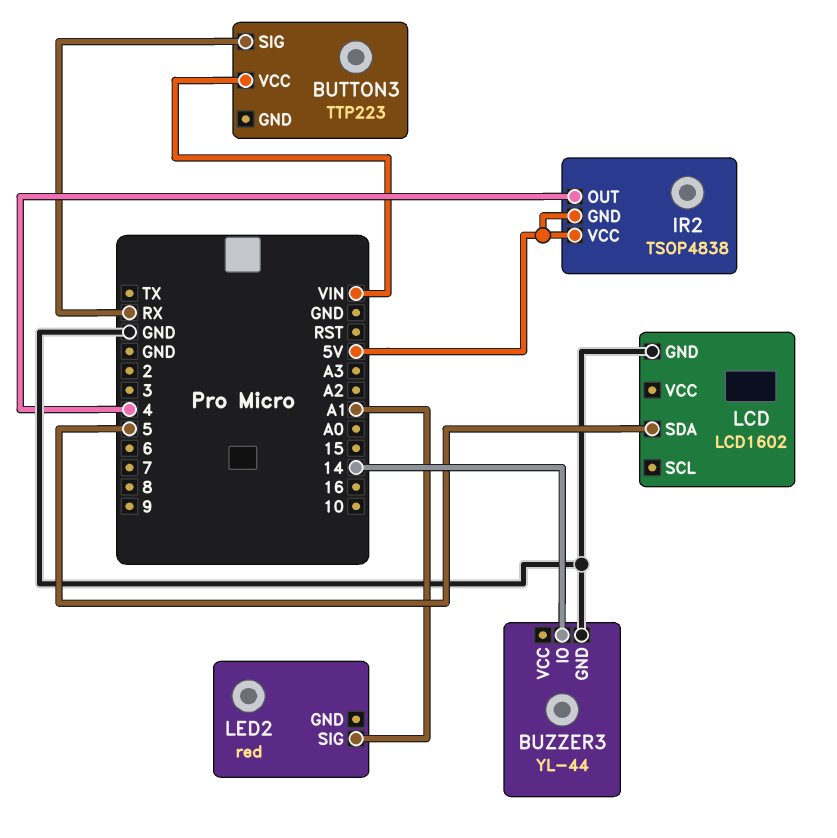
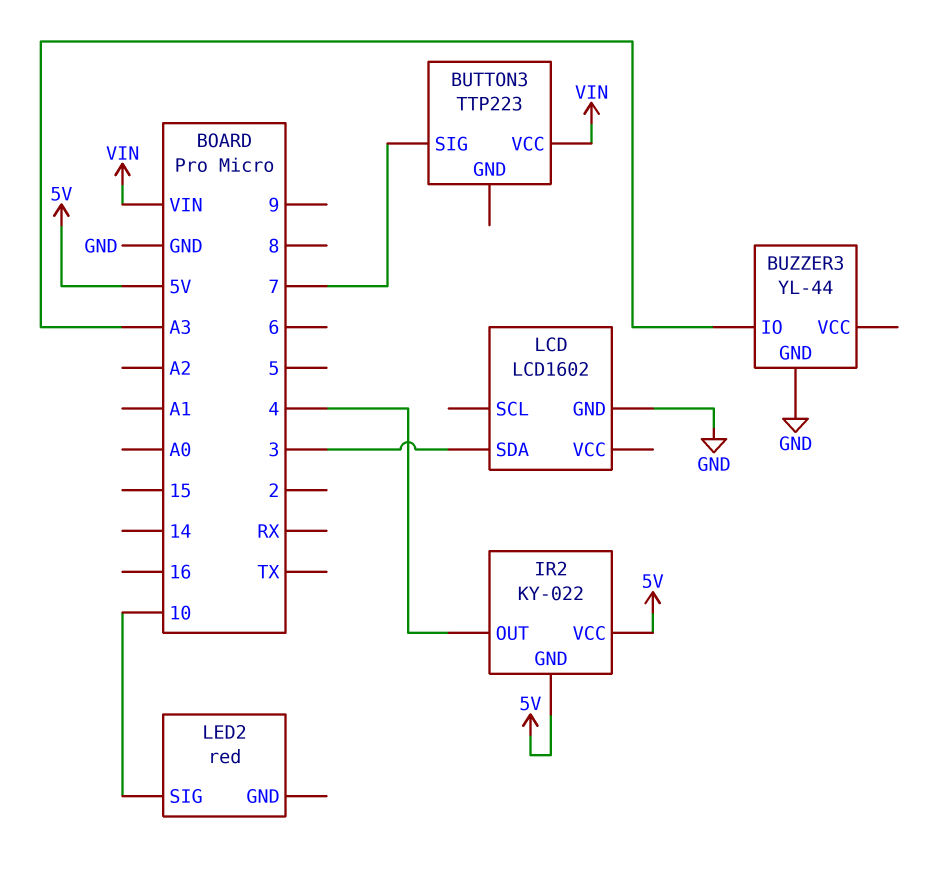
BUTTON3 pin SIG: RX -> 7
BUZZER3 pin IO: 14 -> A3
IR2: TSOP4838 -> KY-022
LCD pin SDA: 5 -> 3
LED2 pin SIG: A1 -> 10

